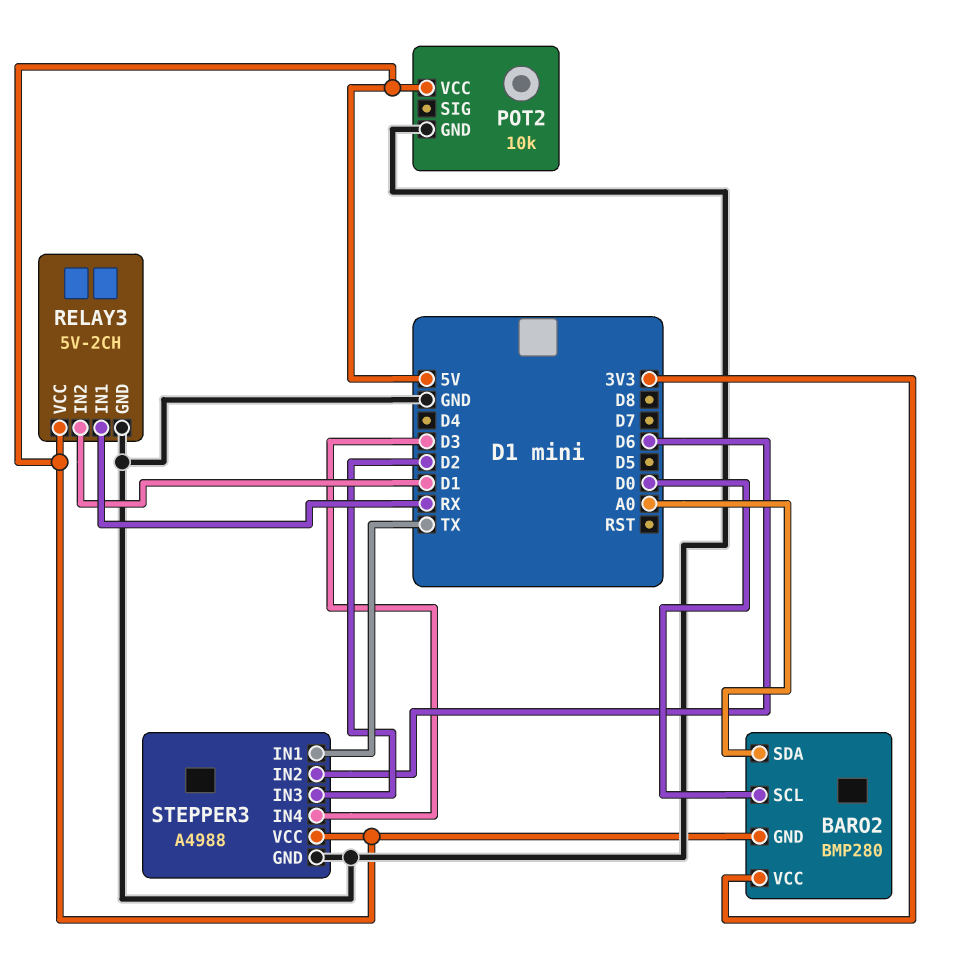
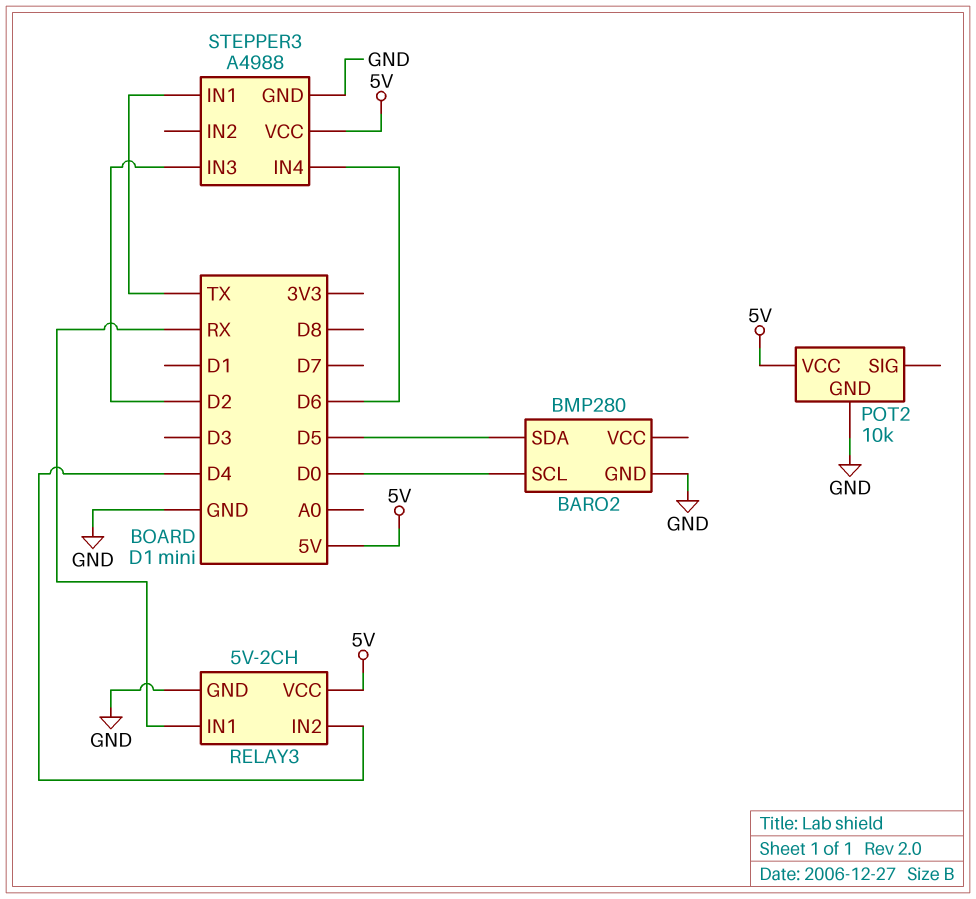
BARO2 pin GND: 5V -> GND
BARO2 pin SDA: A0 -> D5
BARO2 pin VCC: 3V3 -> none
RELAY3 pin IN2: D1 -> D4
STEPPER3 pin IN2: D6 -> none
STEPPER3 pin IN4: D3 -> D6

